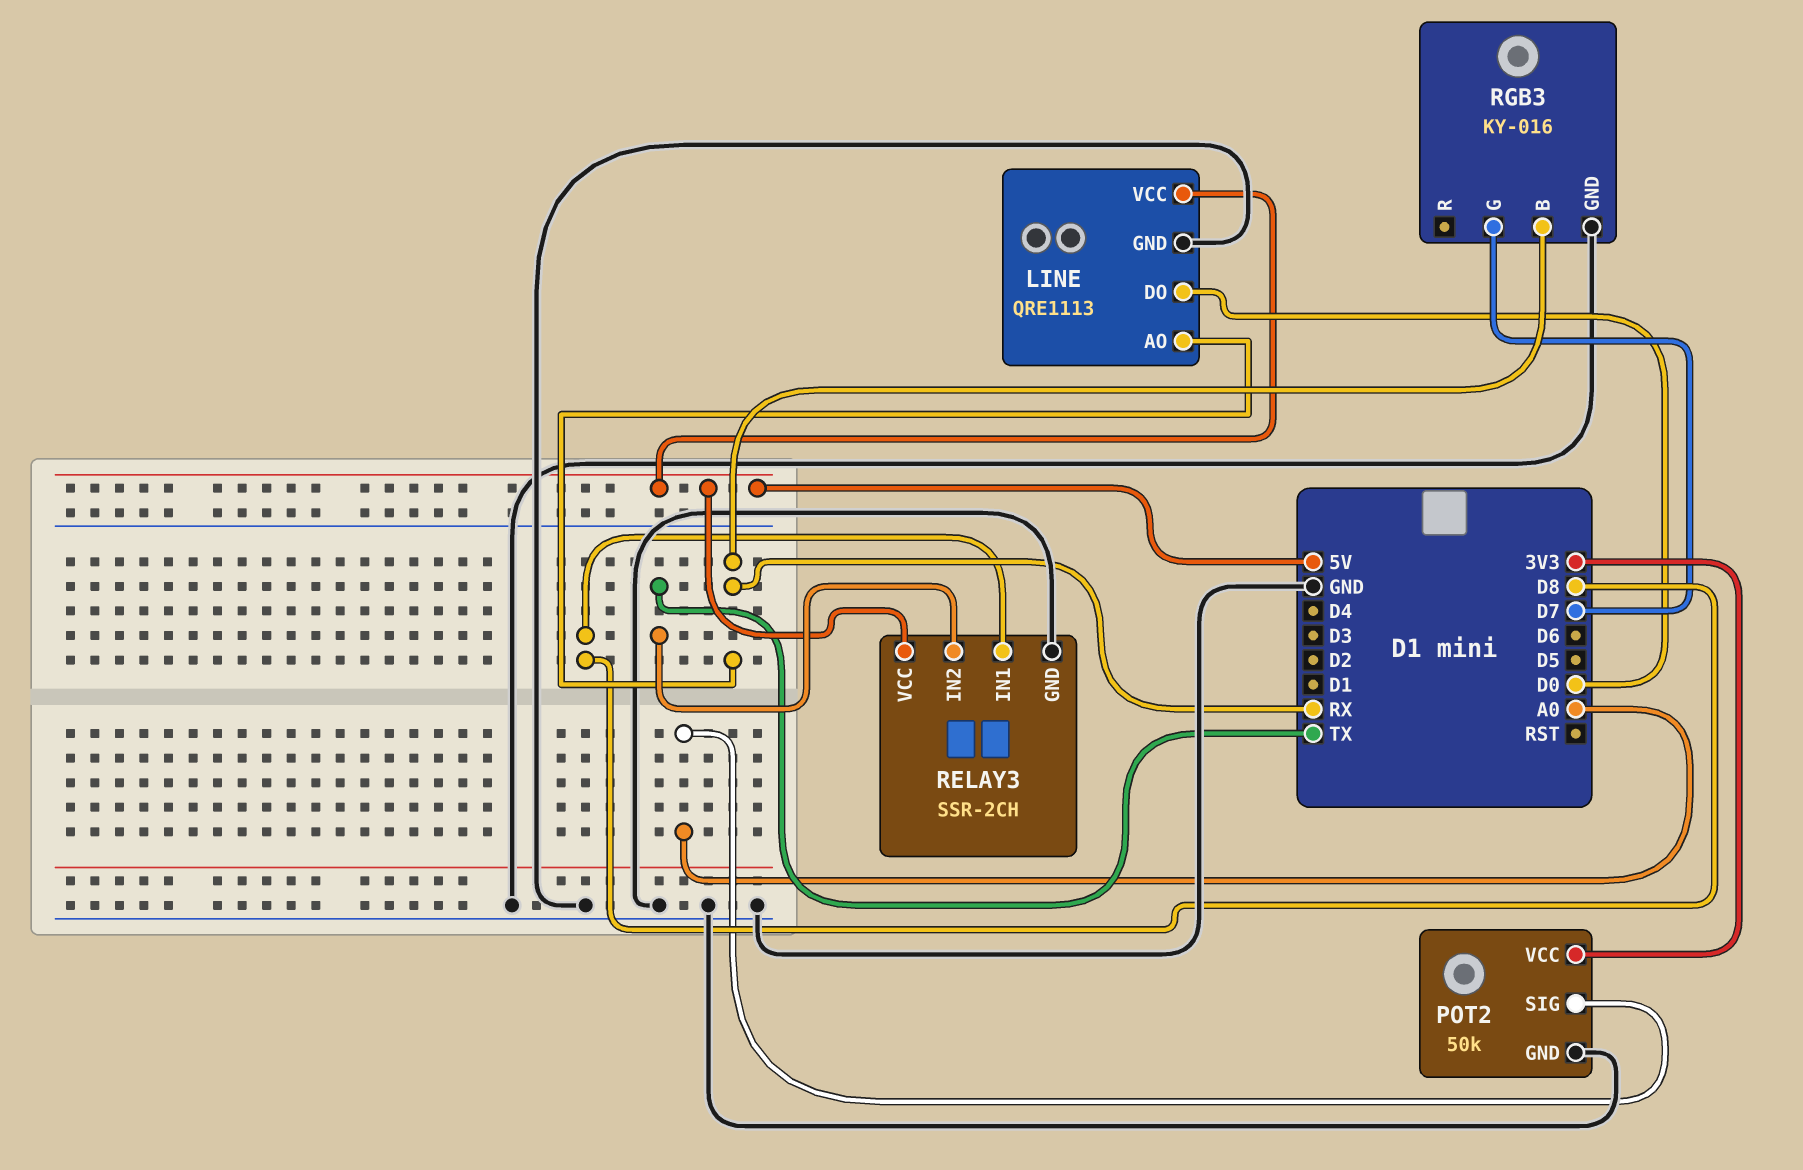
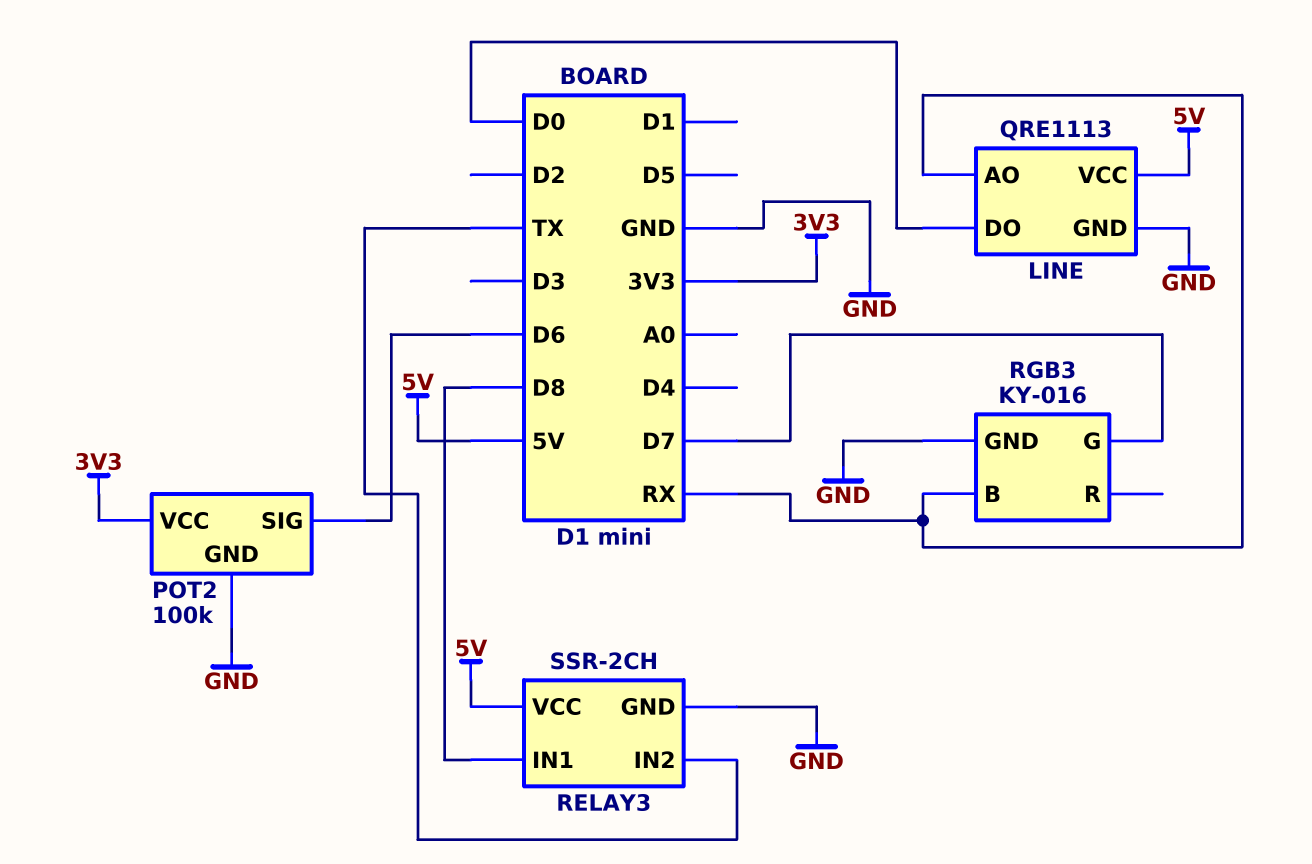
POT2: 50k -> 100k
POT2 pin SIG: A0 -> D6

